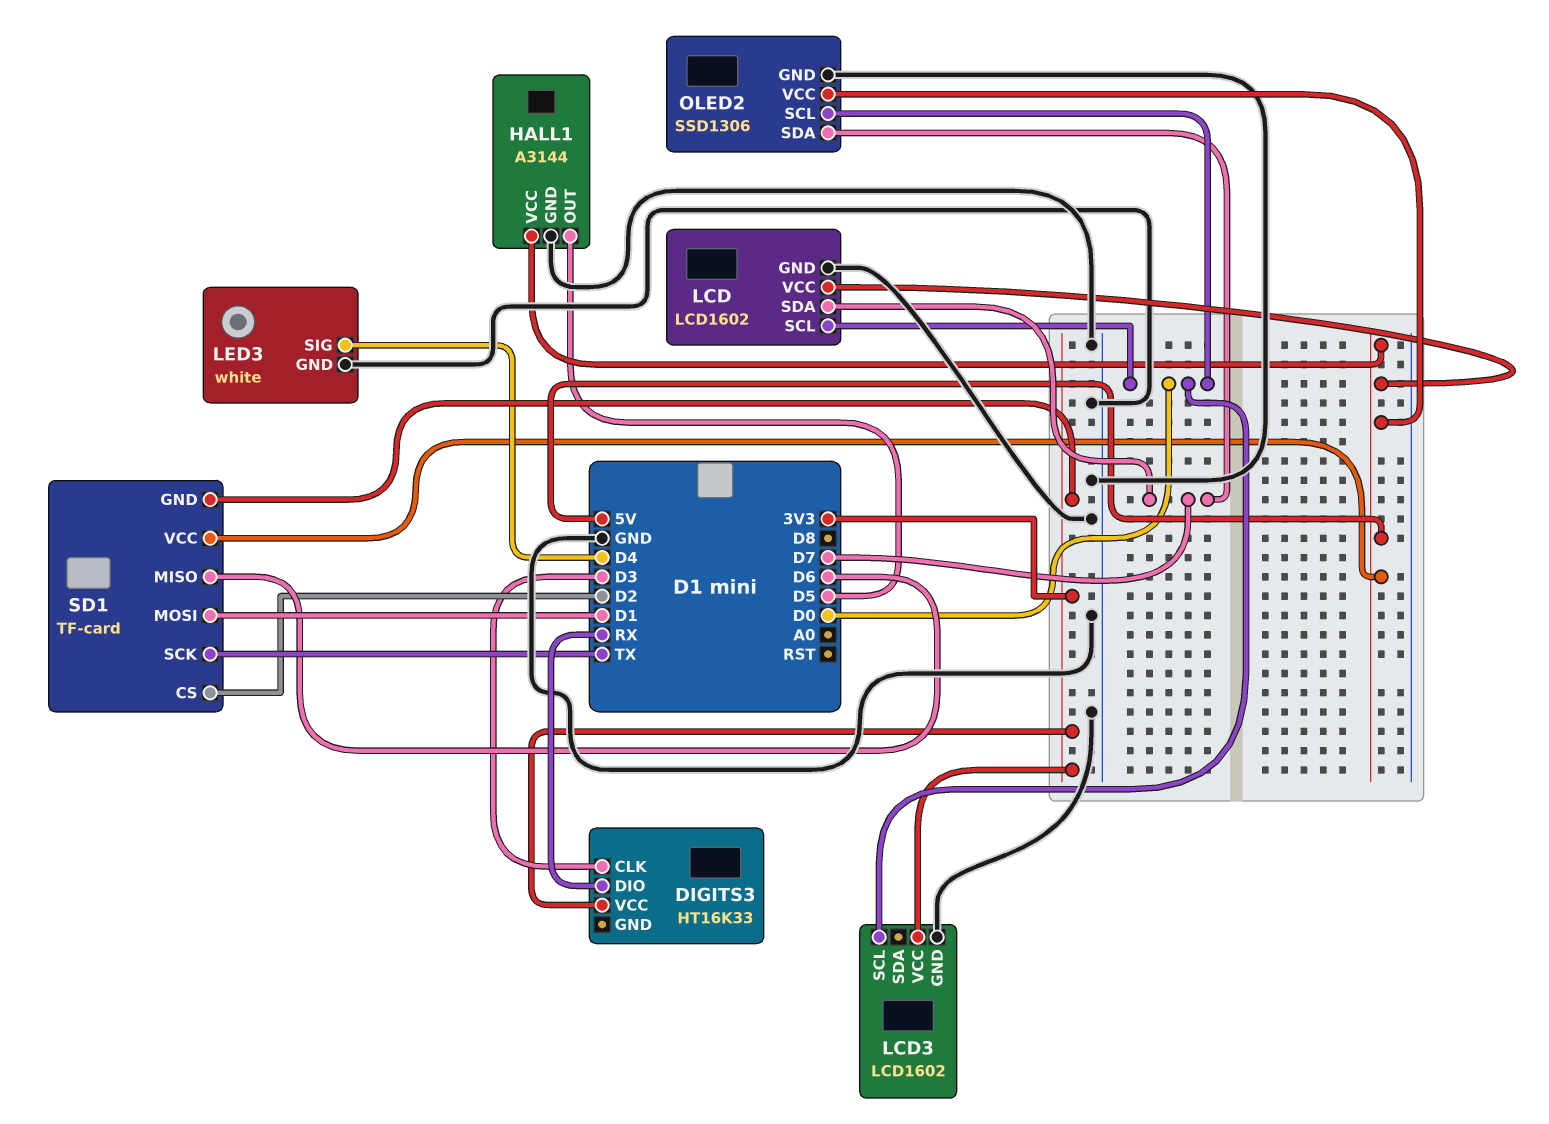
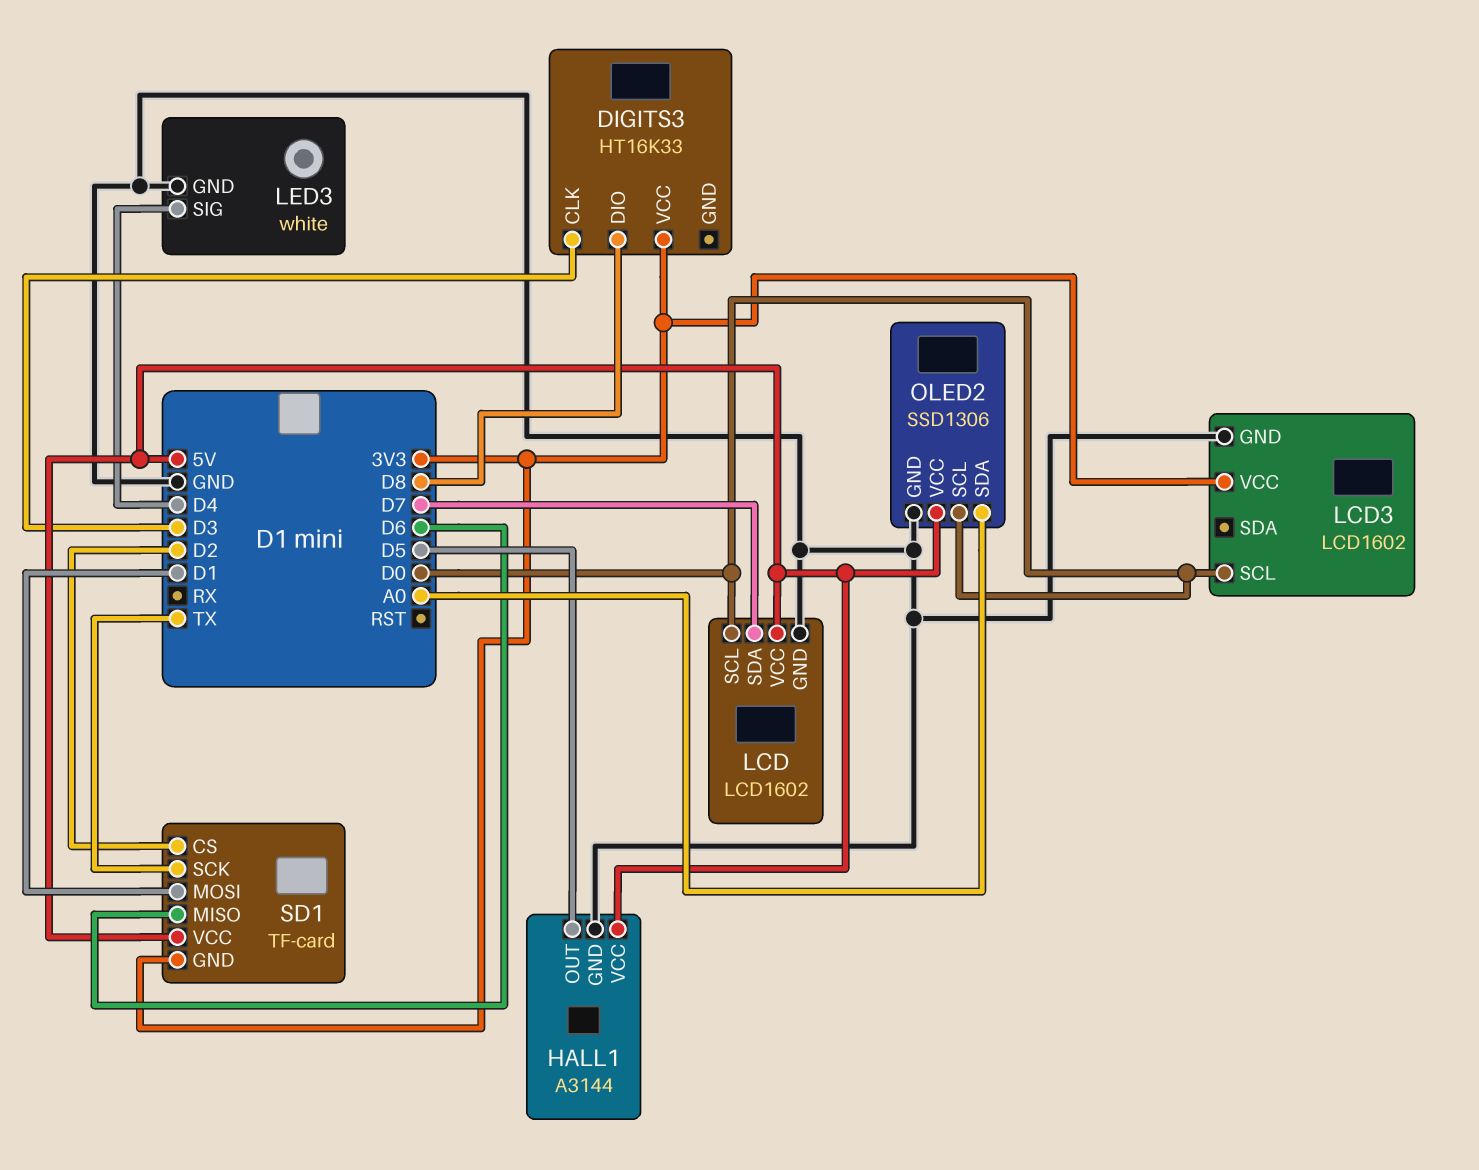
DIGITS3 pin DIO: RX -> D8
OLED2 pin SDA: D7 -> A0

